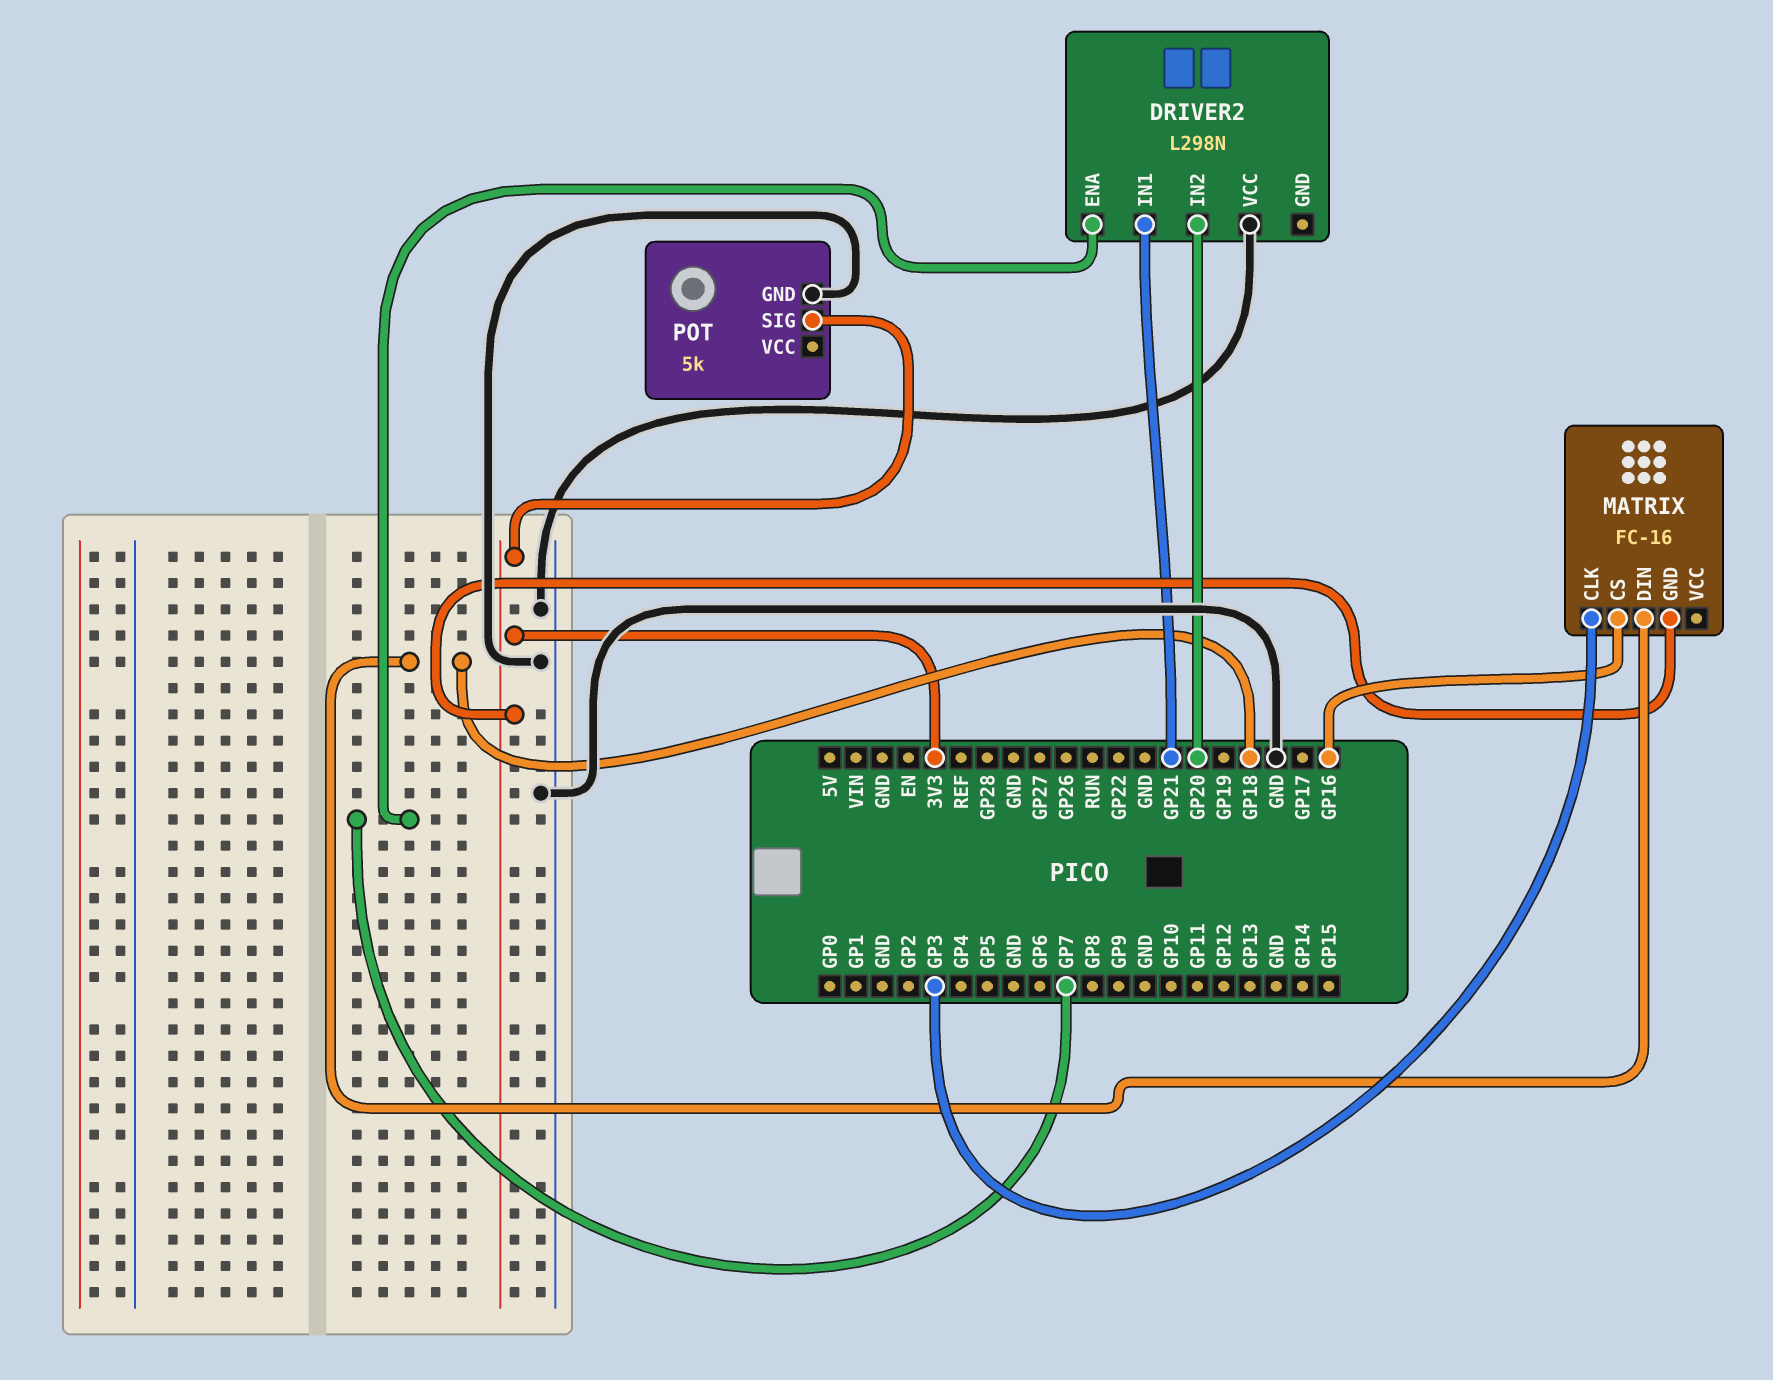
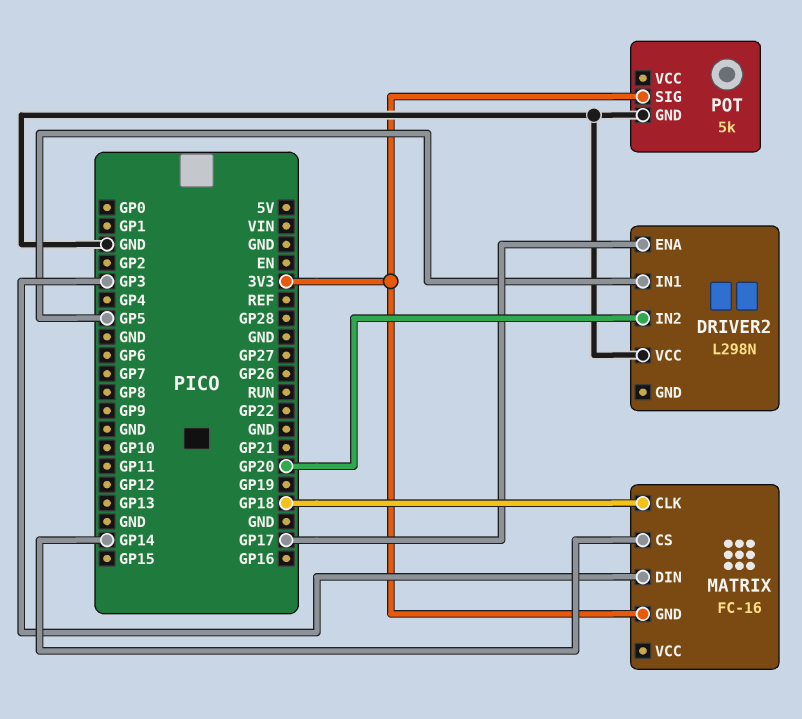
DRIVER2 pin ENA: GP7 -> GP17
DRIVER2 pin IN1: GP21 -> GP5
MATRIX pin CLK: GP3 -> GP18
MATRIX pin CS: GP16 -> GP14
MATRIX pin DIN: GP18 -> GP3

